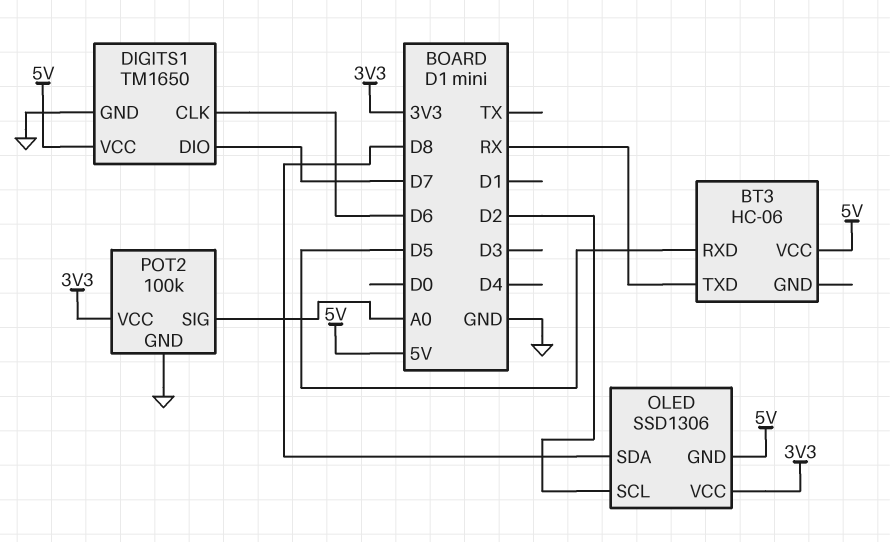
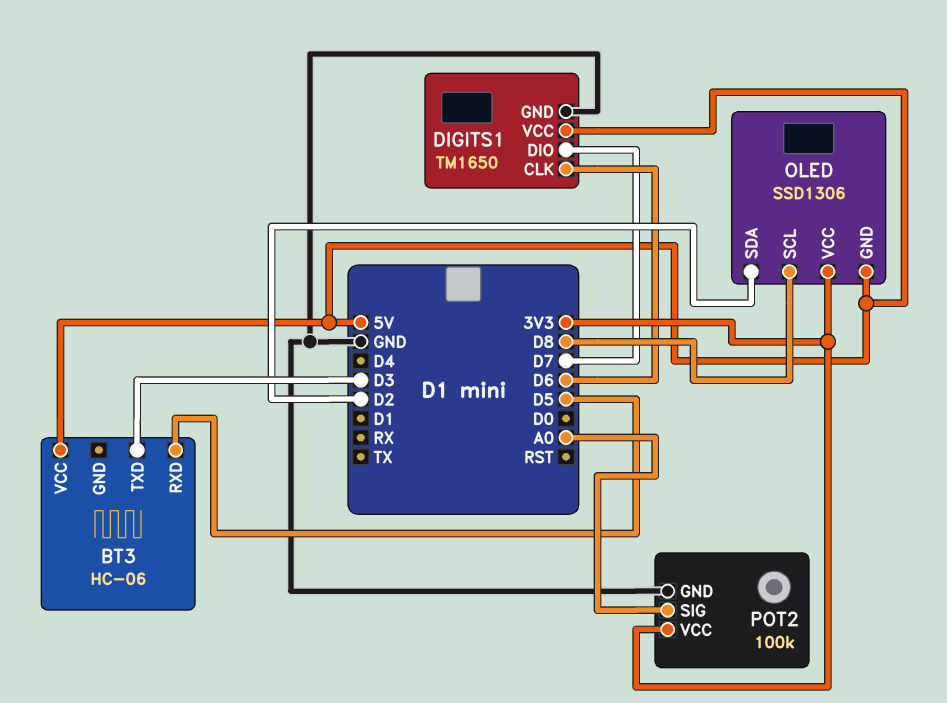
BT3 pin TXD: RX -> D3
OLED pin SCL: D2 -> D8
OLED pin SDA: D8 -> D2

